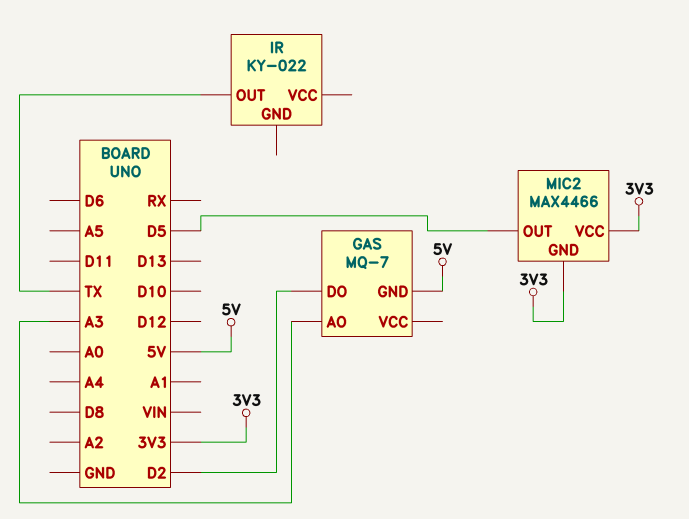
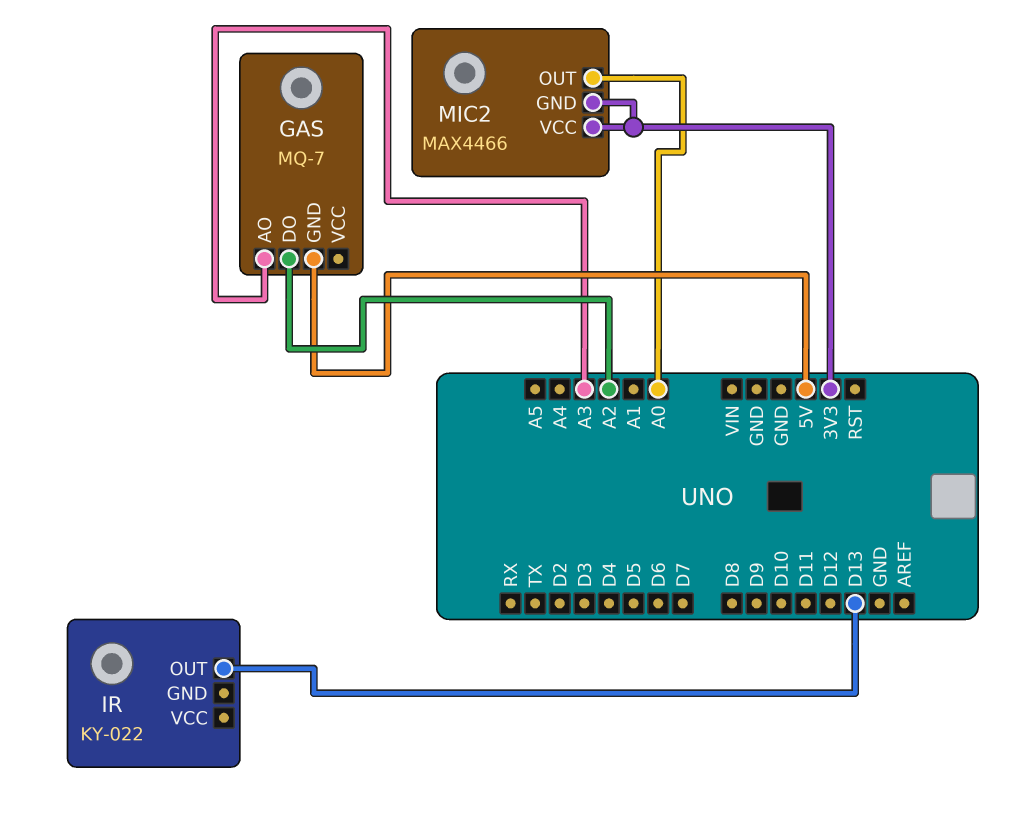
GAS pin DO: D2 -> A2
IR pin OUT: TX -> D13
MIC2 pin OUT: D5 -> A0

